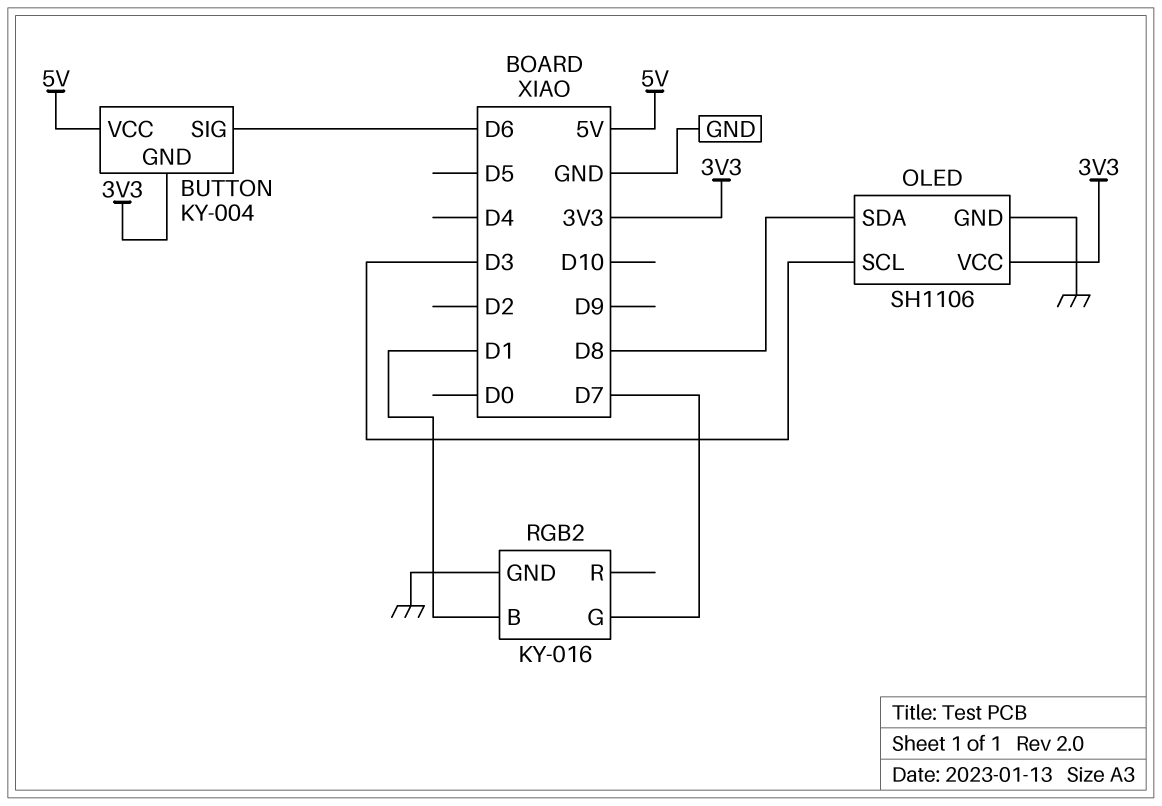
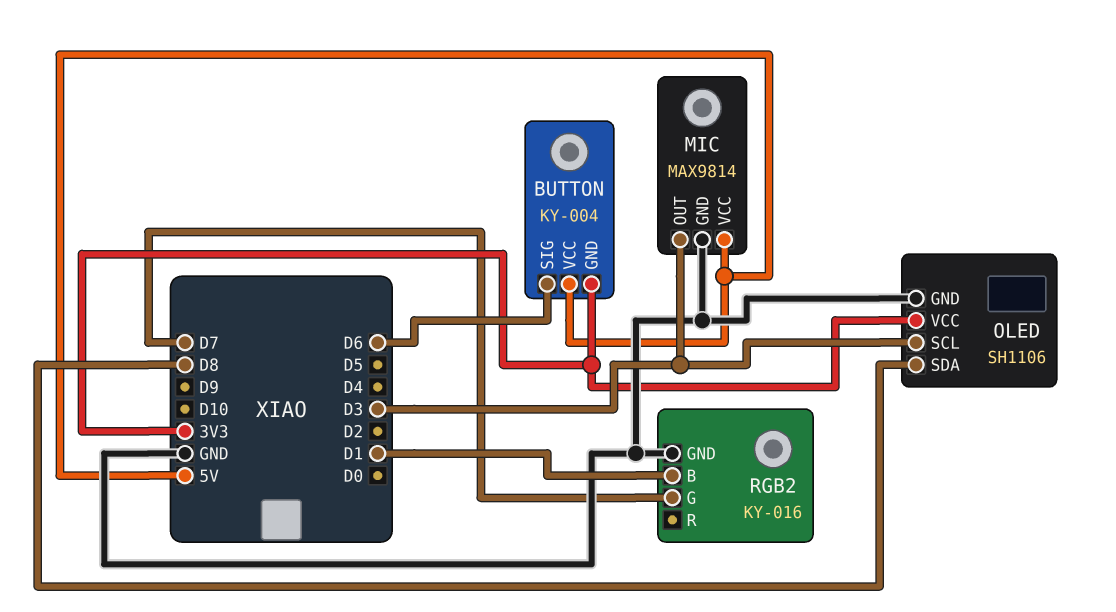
MIC: none -> MAX9814
MIC pin GND: none -> GND
MIC pin OUT: none -> D3
MIC pin VCC: none -> 5V

